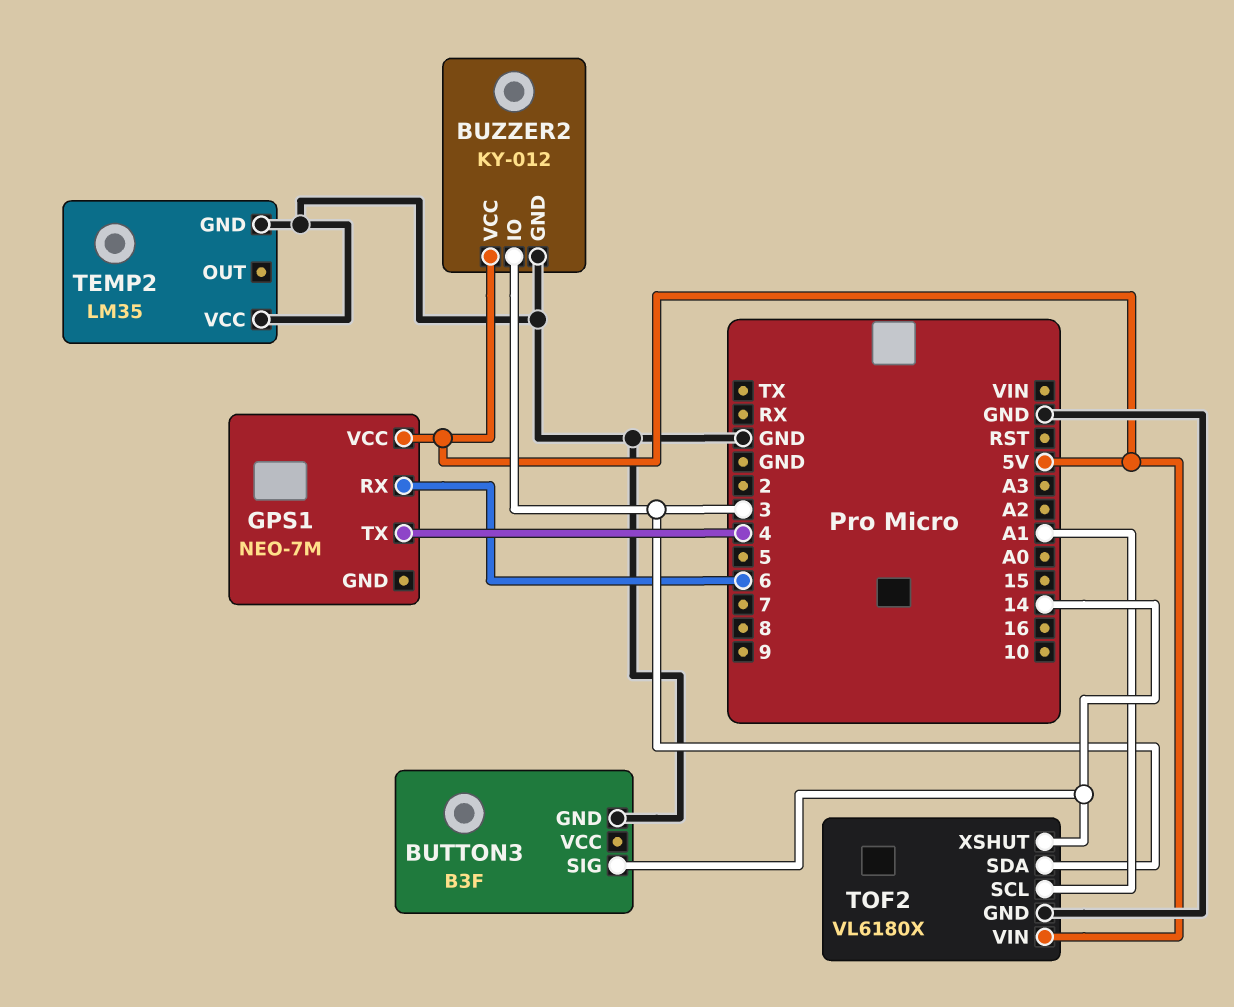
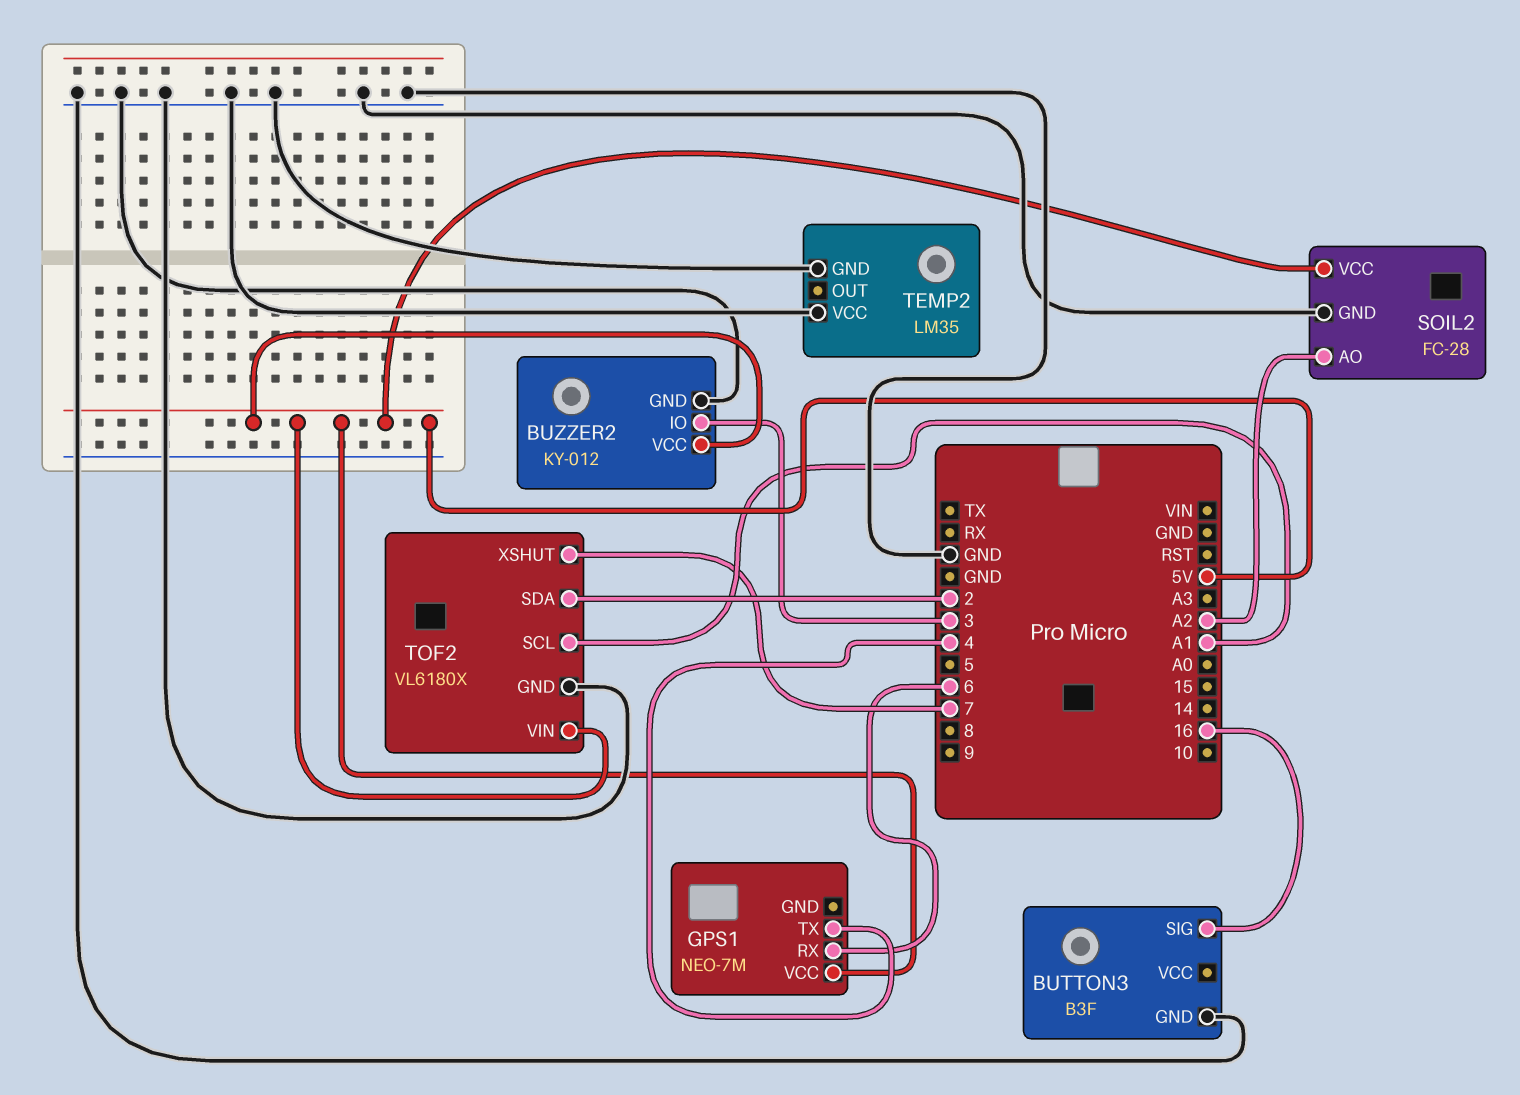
BUTTON3 pin SIG: 14 -> 16
SOIL2: none -> FC-28
SOIL2 pin AO: none -> A2
SOIL2 pin GND: none -> GND
SOIL2 pin VCC: none -> 5V
TOF2 pin SDA: 3 -> 2
TOF2 pin XSHUT: 14 -> 7

